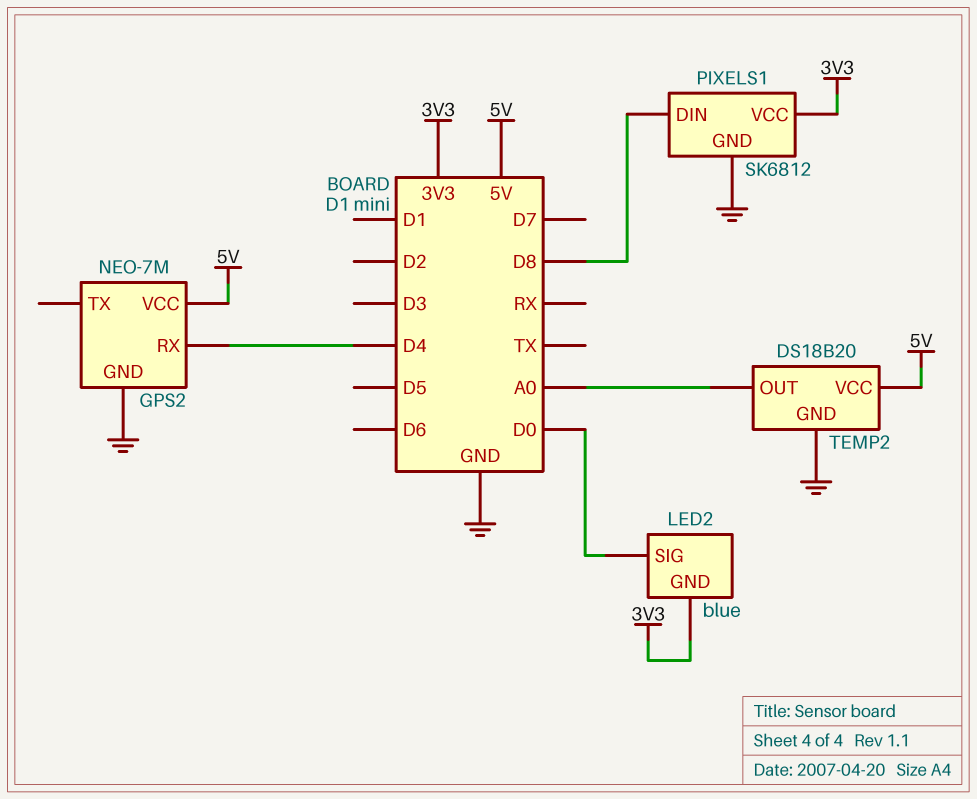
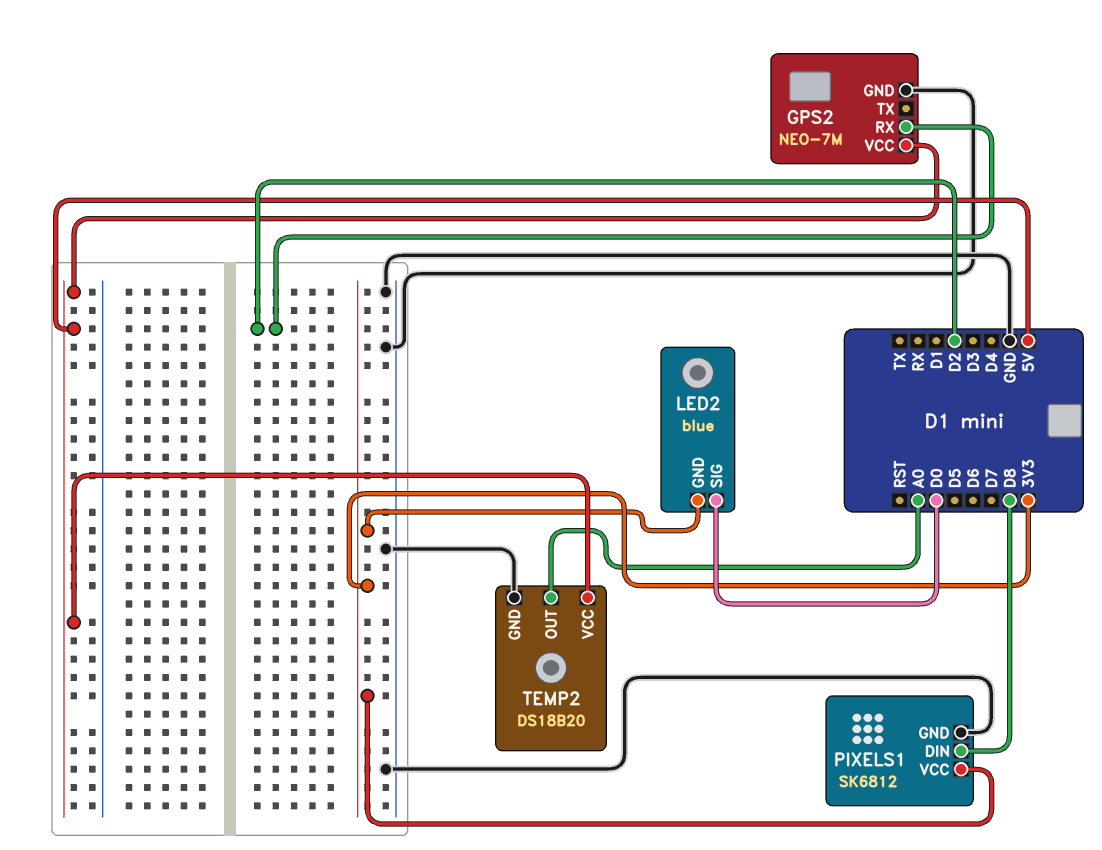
GPS2 pin RX: D4 -> D2

